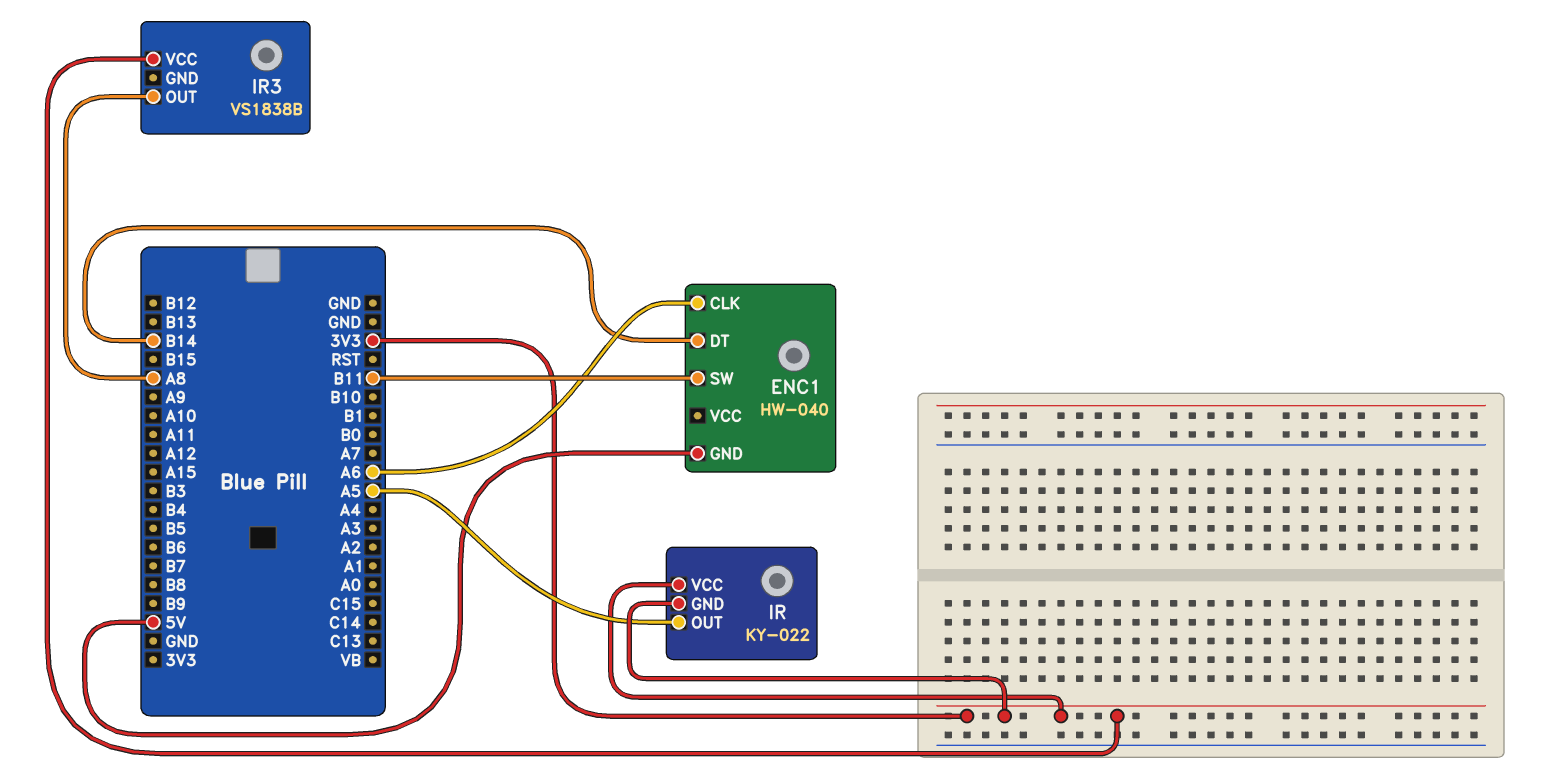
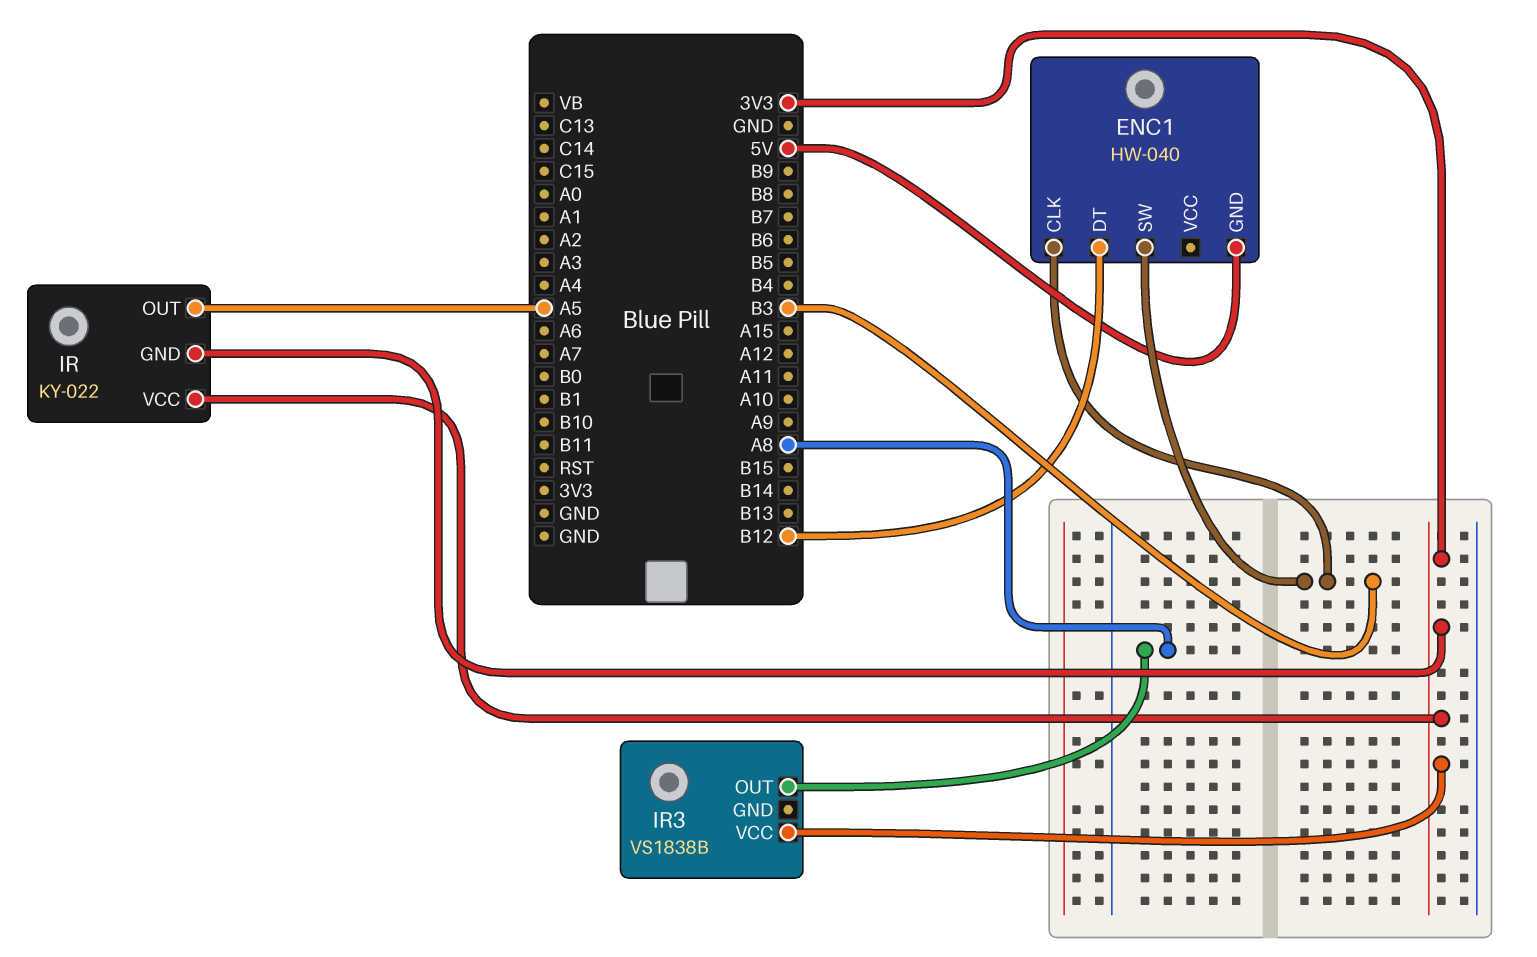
ENC1 pin CLK: A6 -> B3
ENC1 pin DT: B14 -> B12
ENC1 pin SW: B11 -> B3

